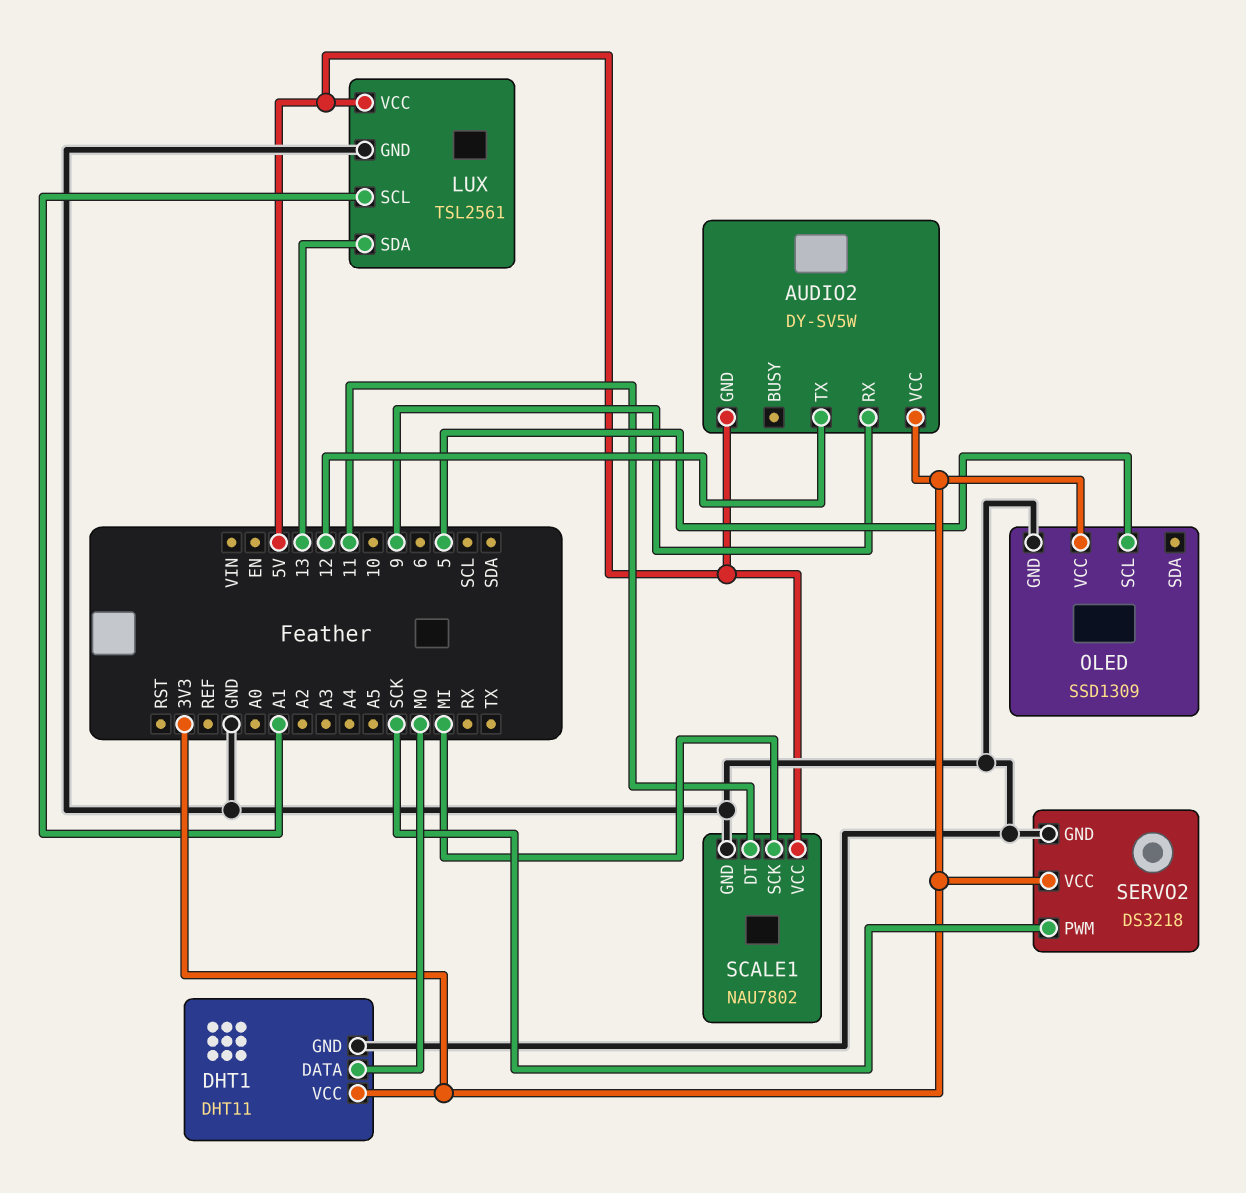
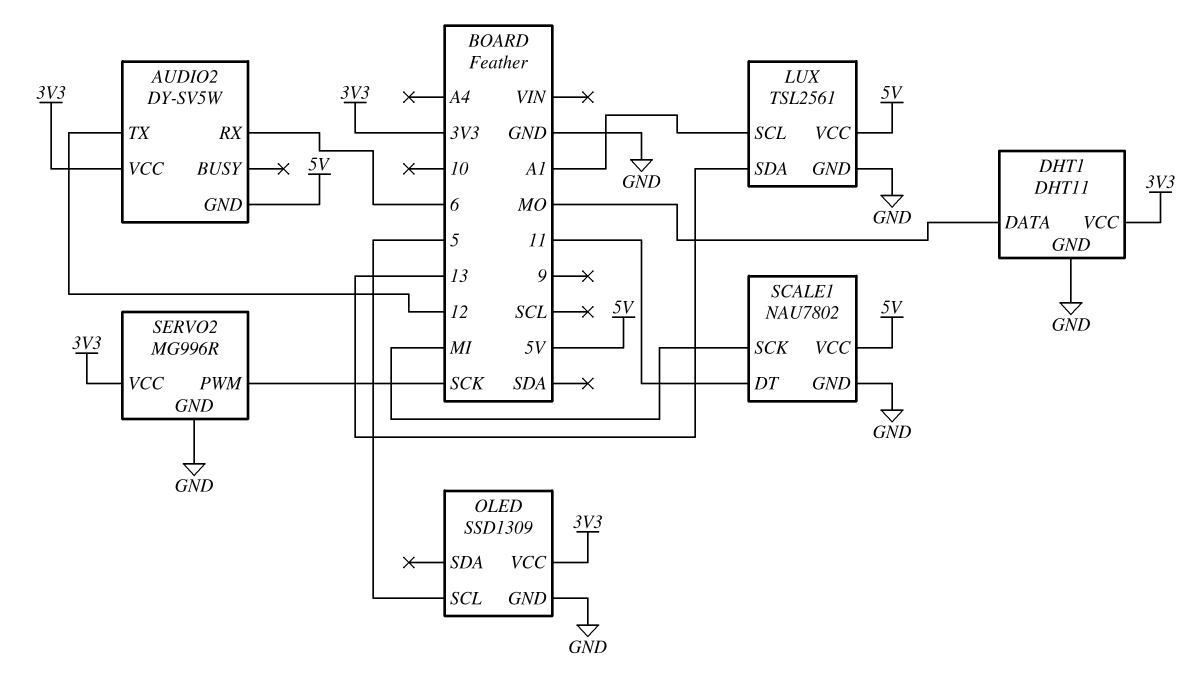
AUDIO2 pin RX: 9 -> 6
SERVO2: DS3218 -> MG996R

